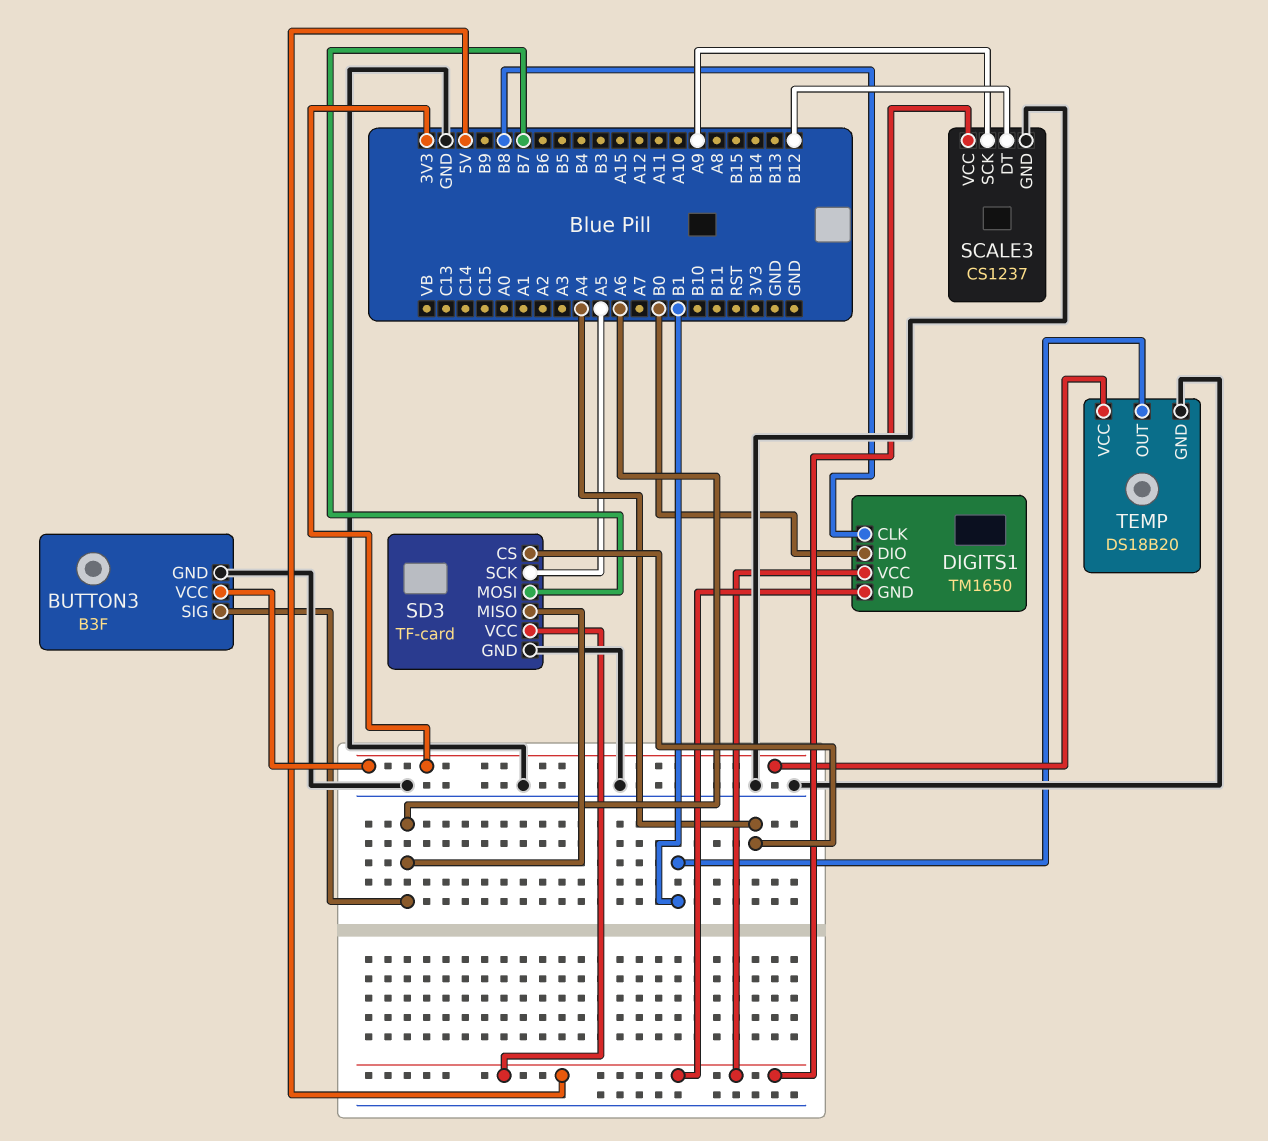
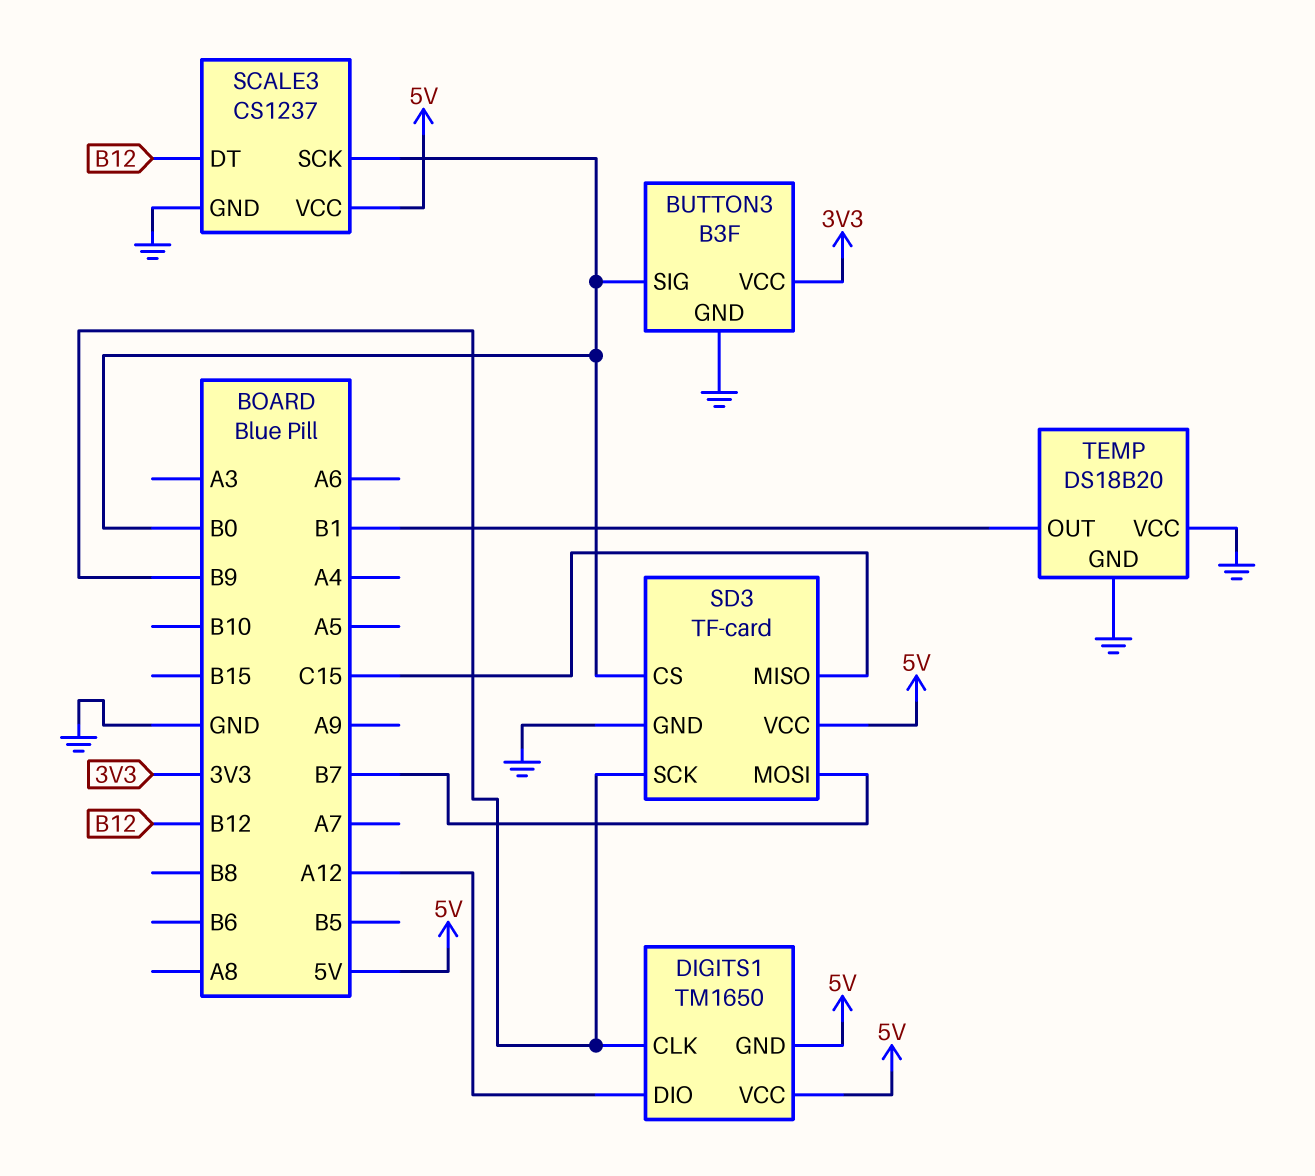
BUTTON3 pin SIG: A6 -> B0
DIGITS1 pin CLK: B8 -> B9
DIGITS1 pin DIO: B0 -> A12
SCALE3 pin SCK: A9 -> B0
SD3 pin CS: A4 -> B0
SD3 pin MISO: A6 -> C15
SD3 pin SCK: A5 -> B9
TEMP pin VCC: 3V3 -> GND

